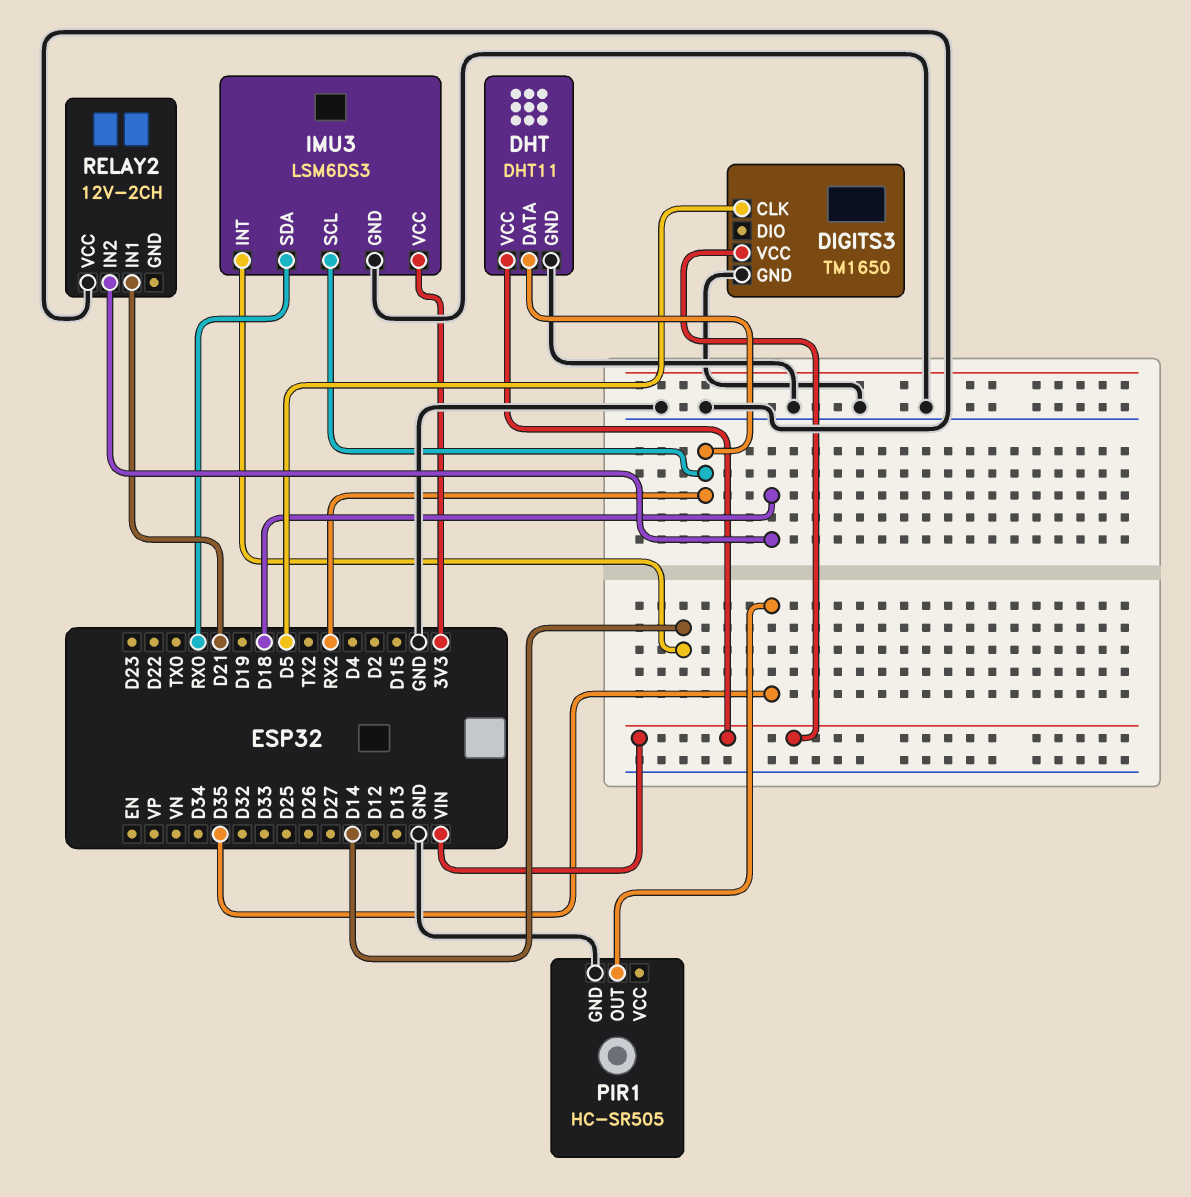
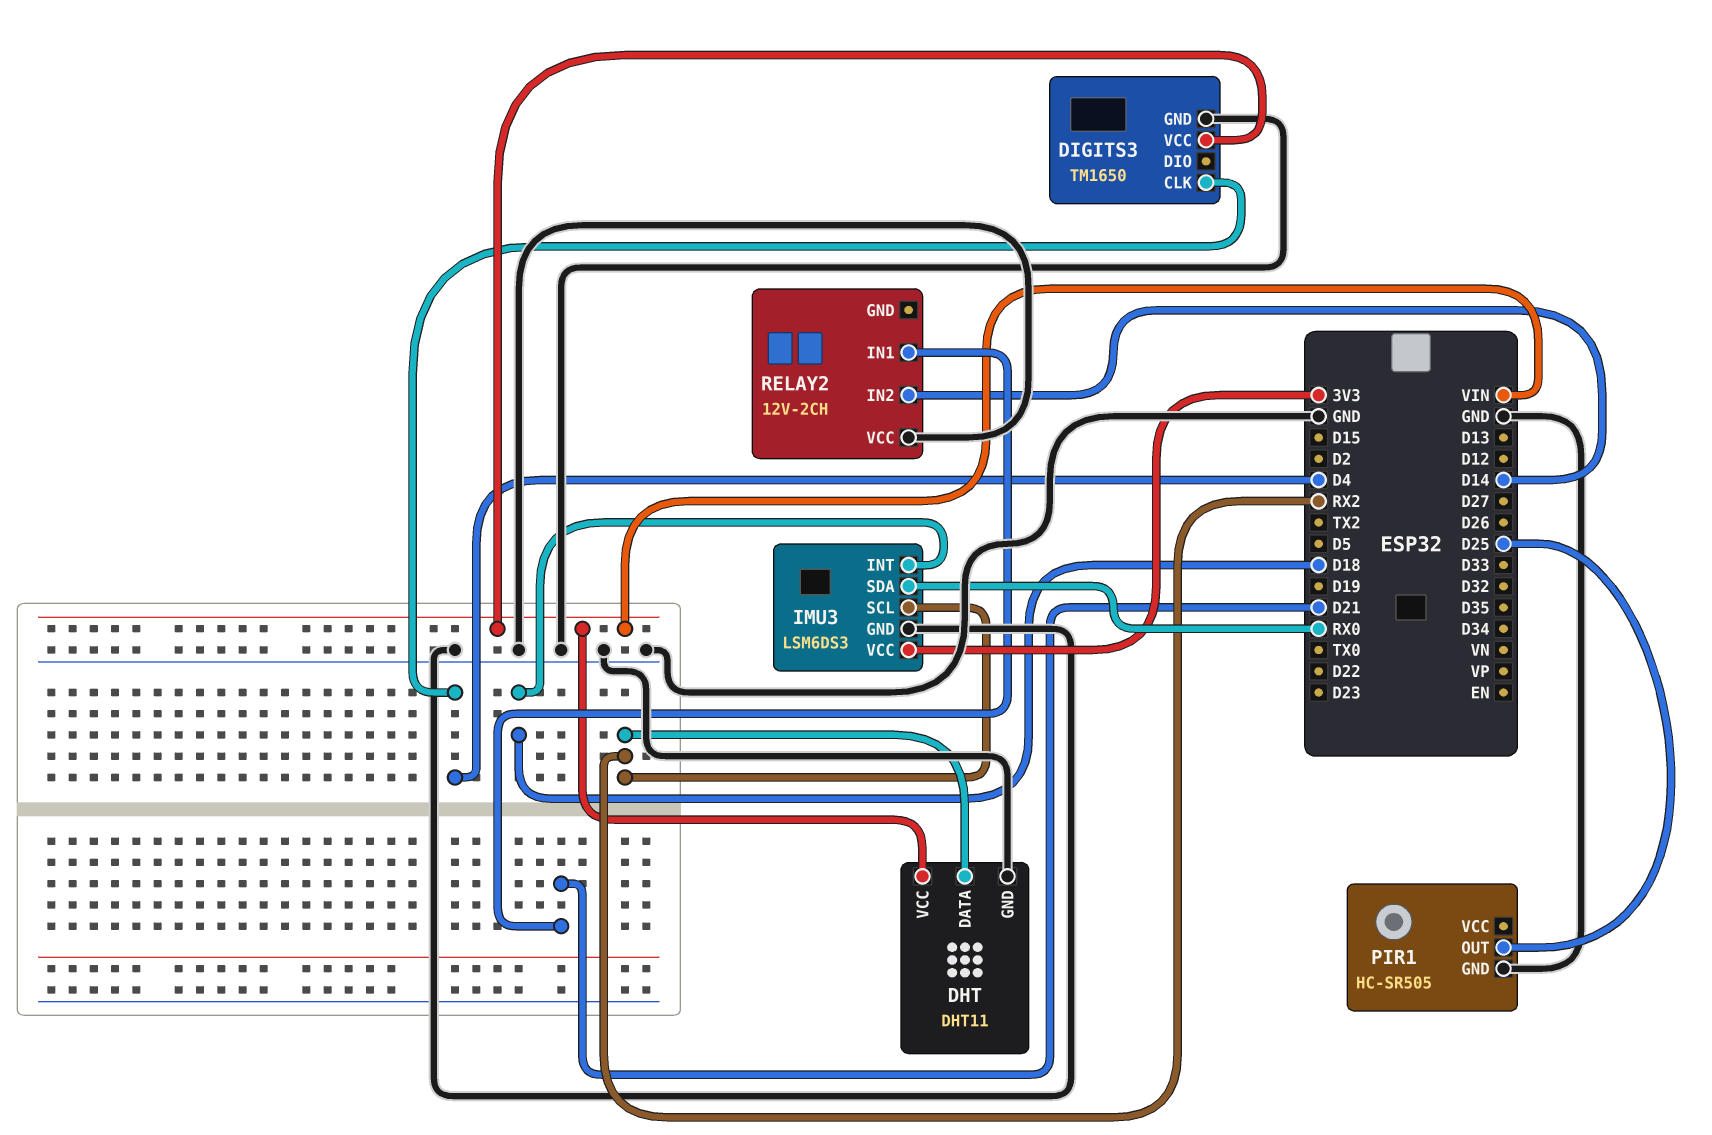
DIGITS3 pin CLK: D5 -> D4
IMU3 pin INT: D14 -> D18
PIR1 pin OUT: D35 -> D25
RELAY2 pin IN2: D18 -> D14

